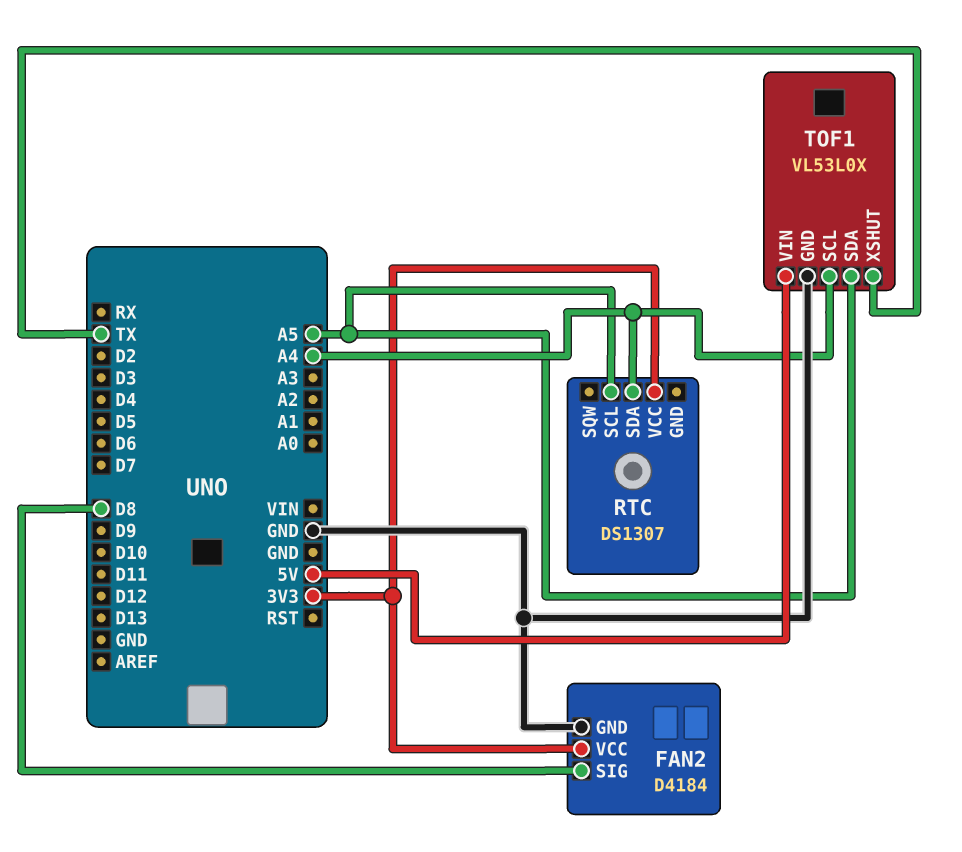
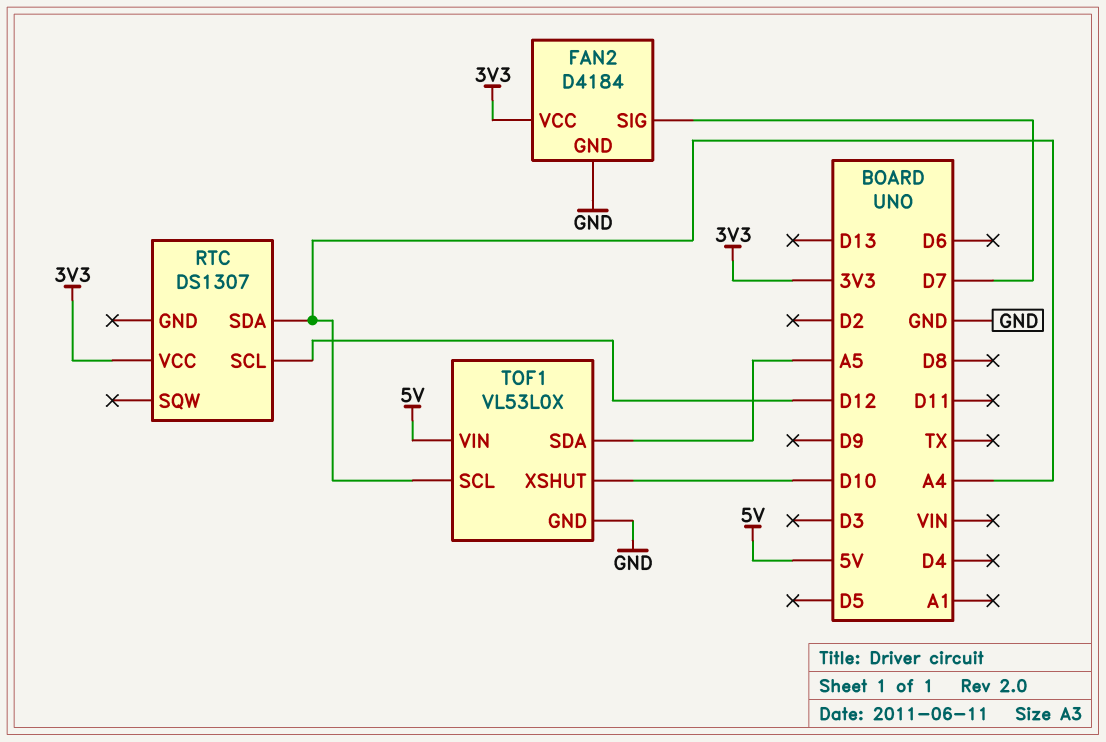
FAN2 pin SIG: D8 -> D7
RTC pin SCL: A5 -> D12
TOF1 pin XSHUT: TX -> D10

